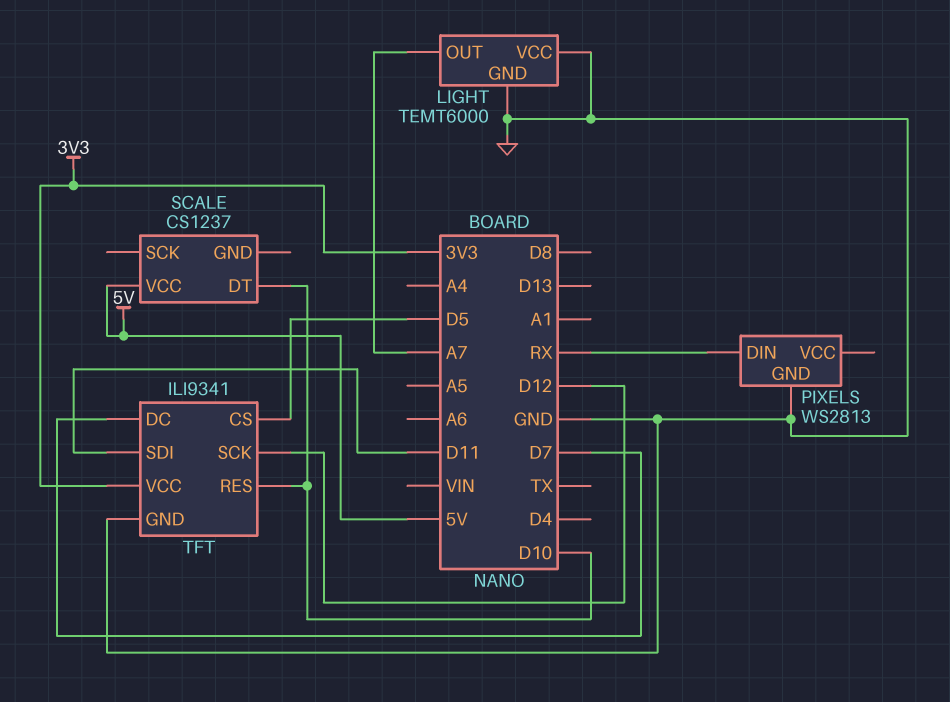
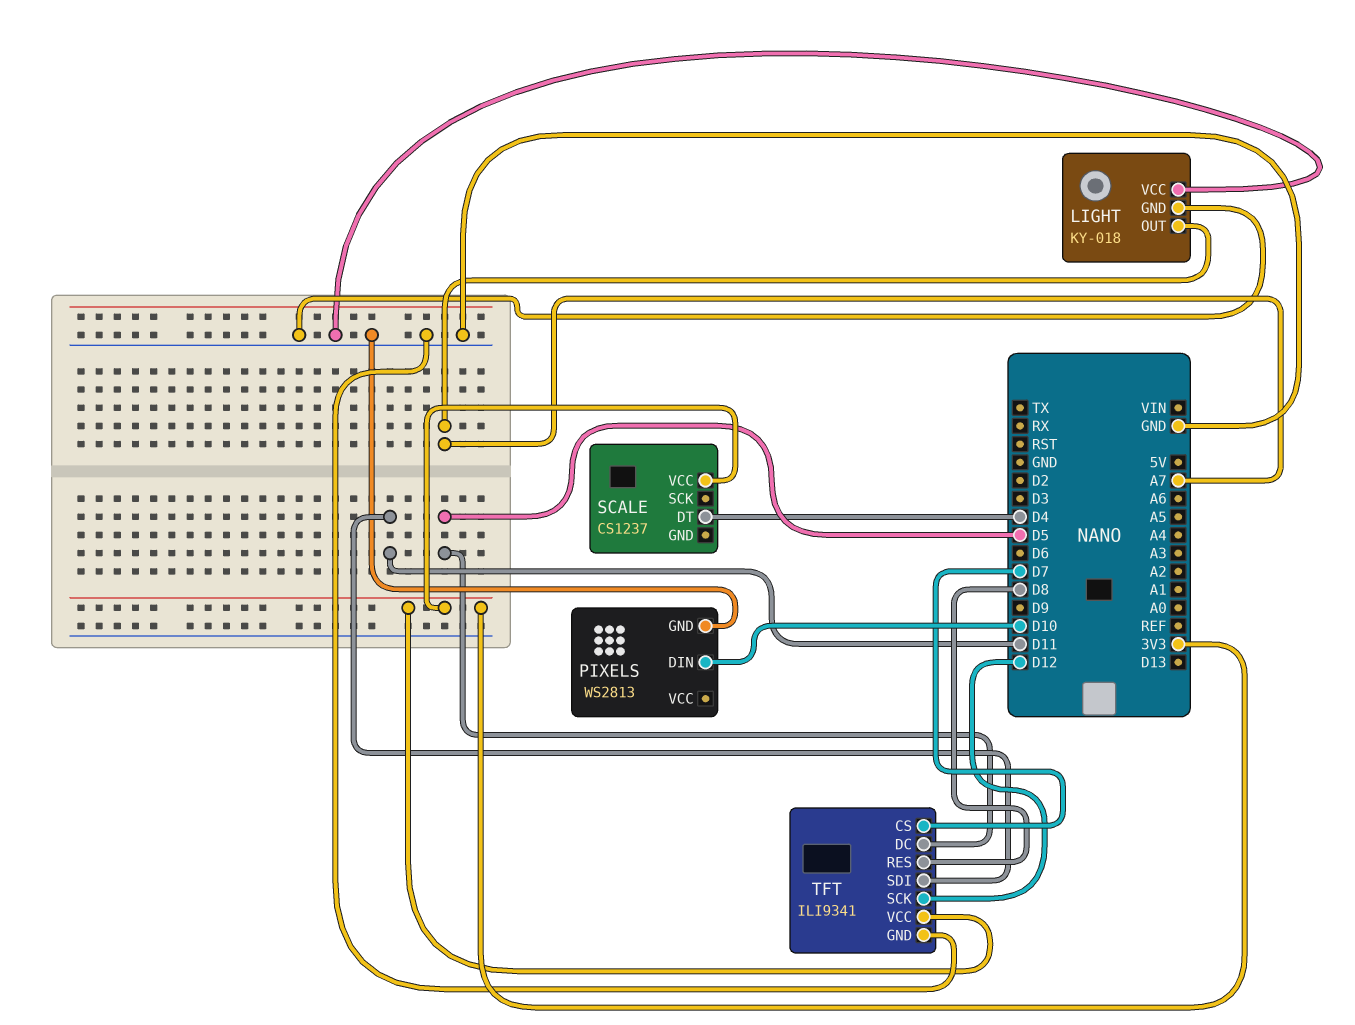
LIGHT: TEMT6000 -> KY-018
PIXELS pin DIN: RX -> D10
SCALE pin DT: D10 -> D4
SCALE pin VCC: 5V -> 3V3
TFT pin CS: D5 -> D7
TFT pin DC: D7 -> D5
TFT pin RES: D10 -> D8

